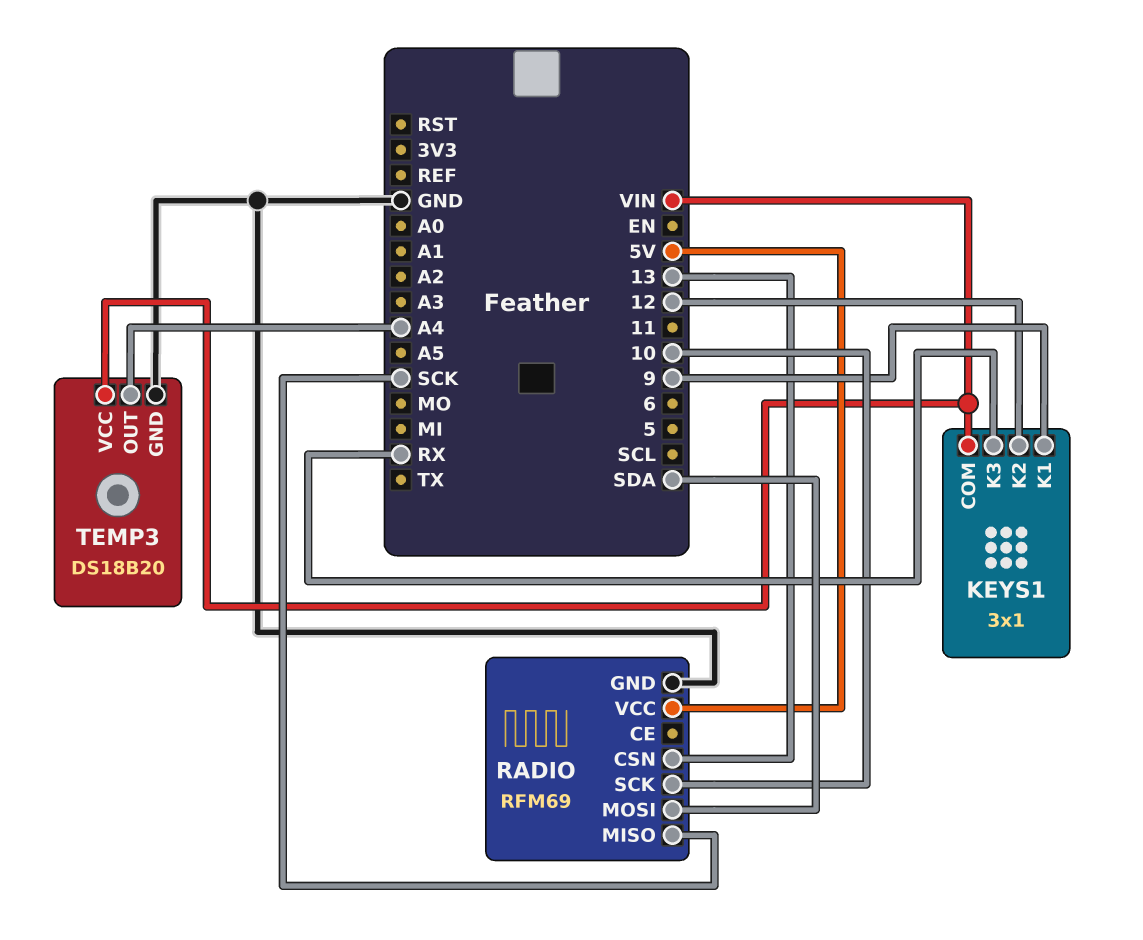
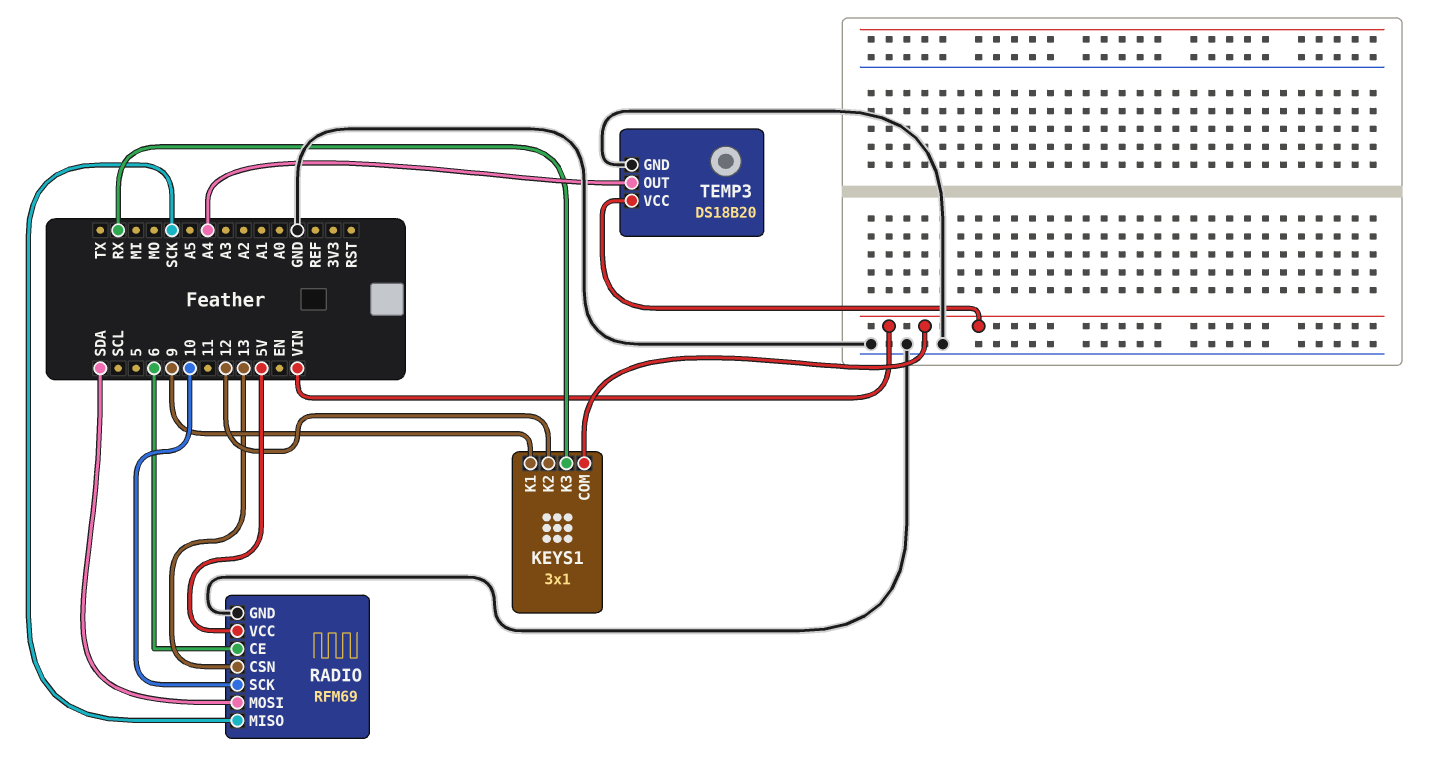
RADIO pin CE: none -> 6

